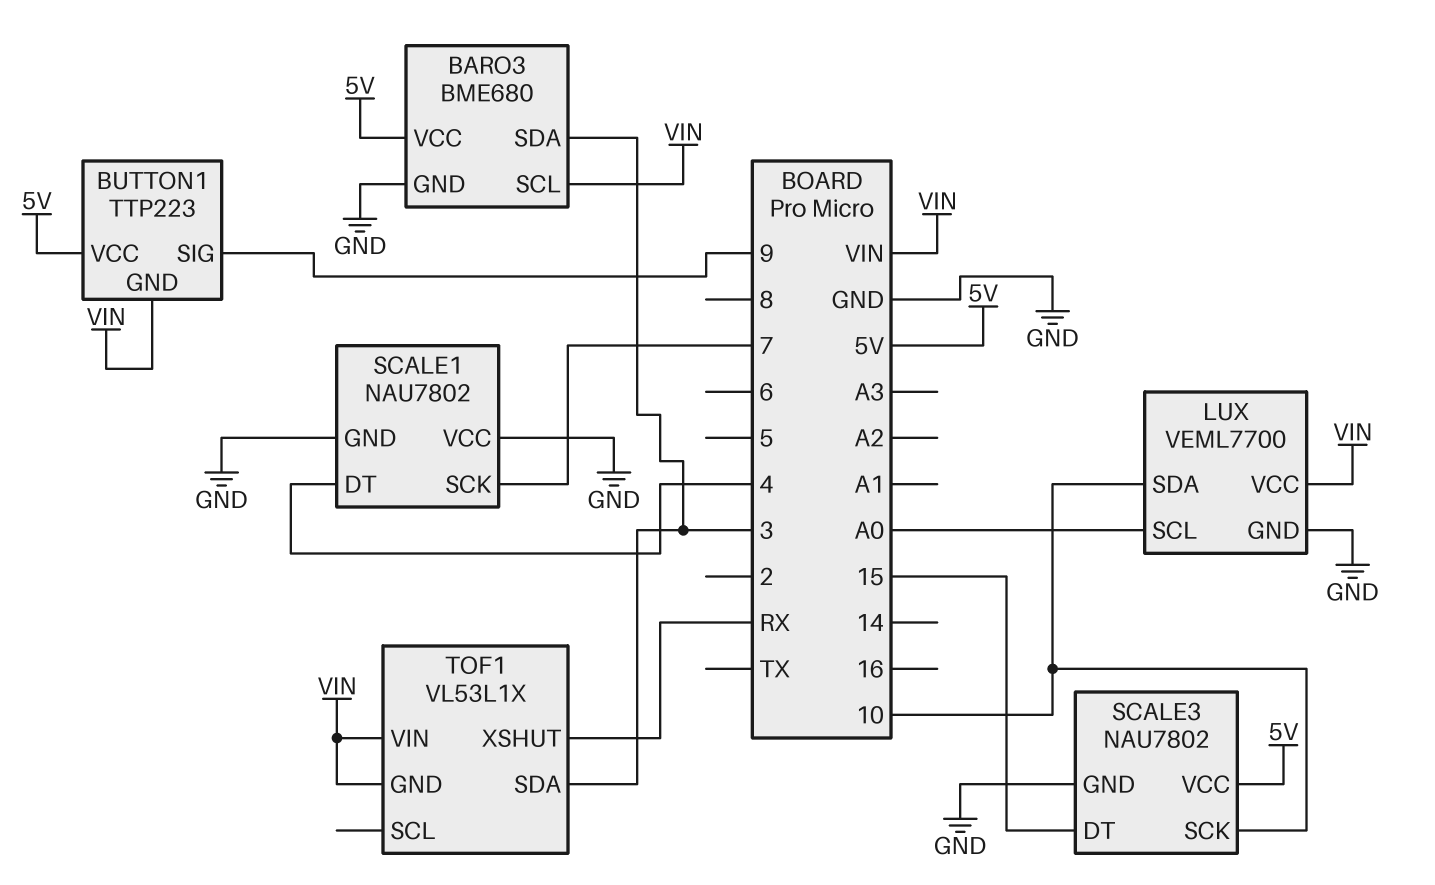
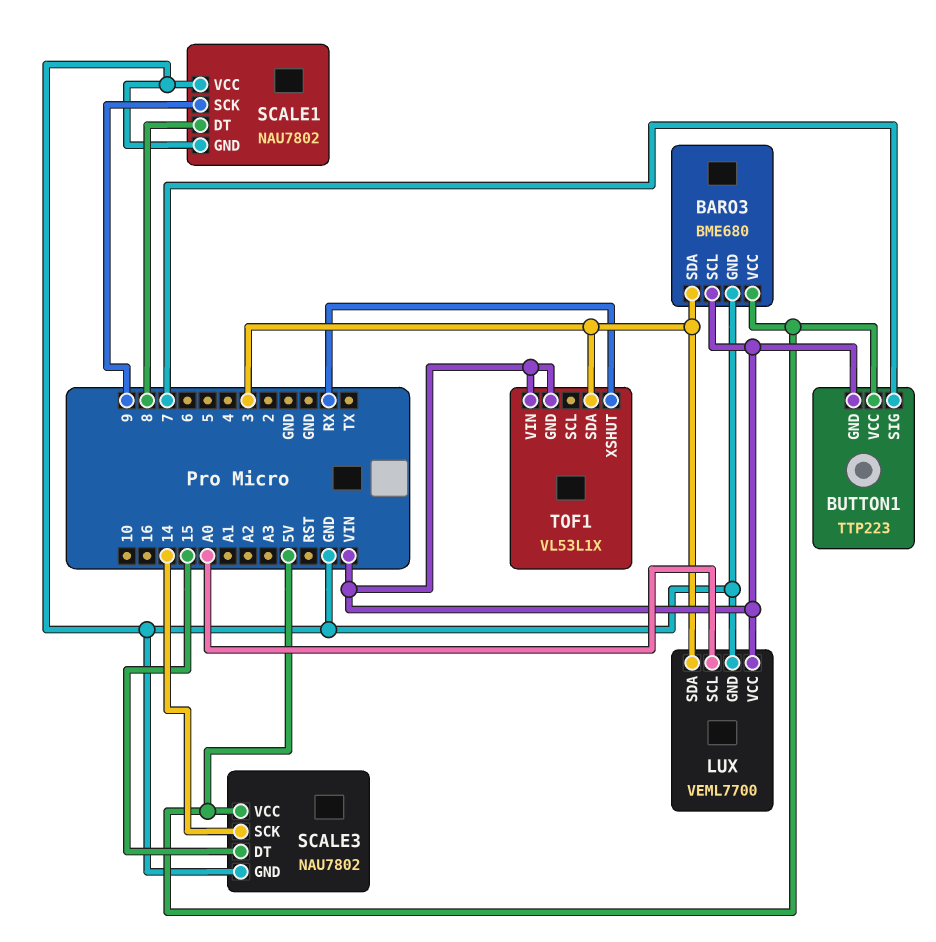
BUTTON1 pin SIG: 9 -> 7
LUX pin SDA: 10 -> 3
SCALE1 pin DT: 4 -> 8
SCALE1 pin SCK: 7 -> 9
SCALE3 pin SCK: 10 -> 14

